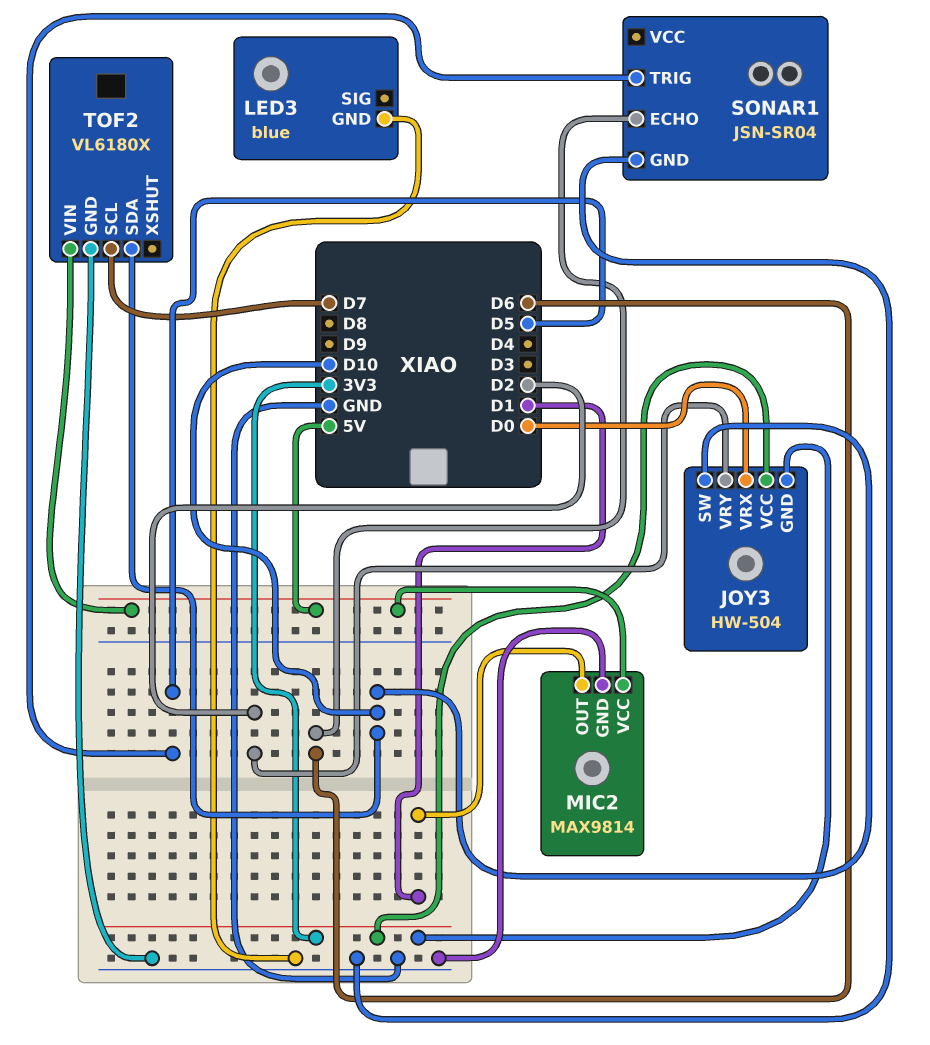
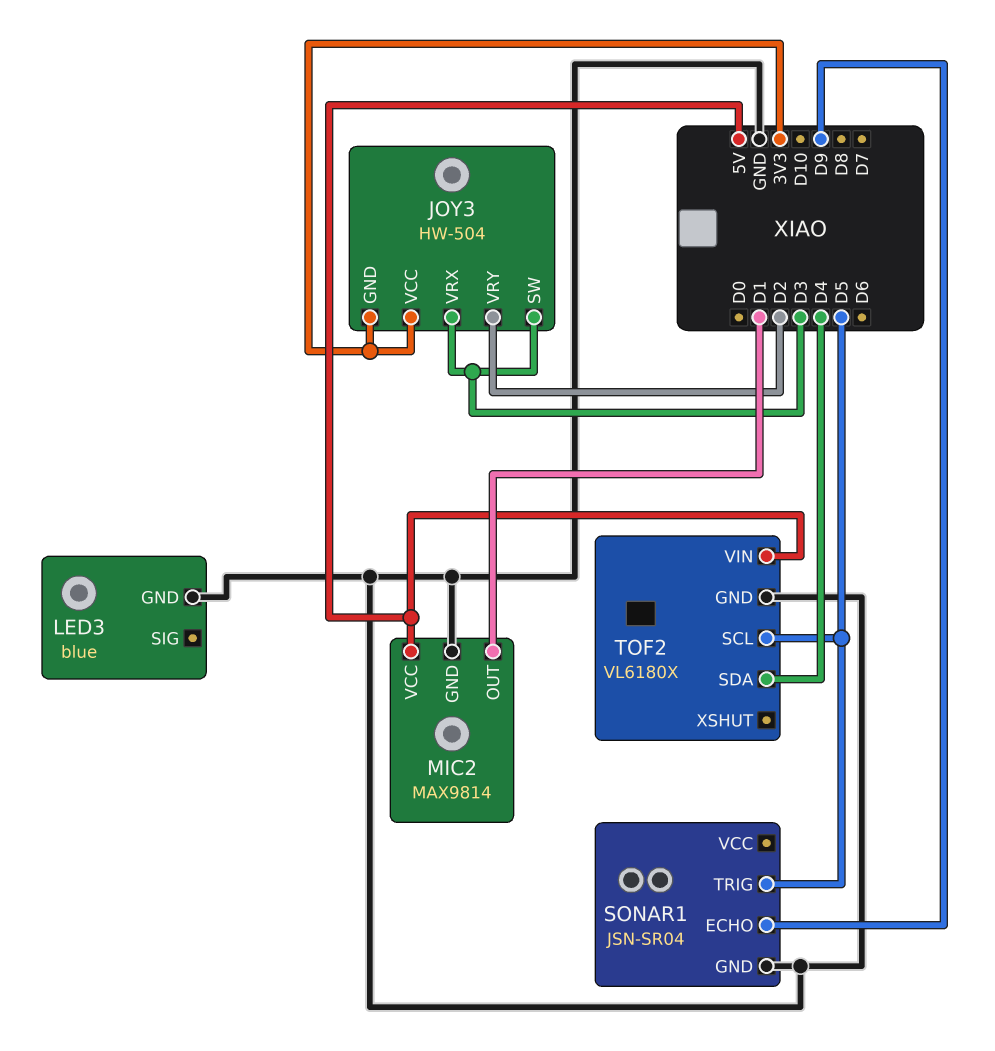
JOY3 pin SW: D10 -> D3
JOY3 pin VRX: D0 -> D3
SONAR1 pin ECHO: D6 -> D9
TOF2 pin SCL: D7 -> D5
TOF2 pin SDA: D10 -> D4

